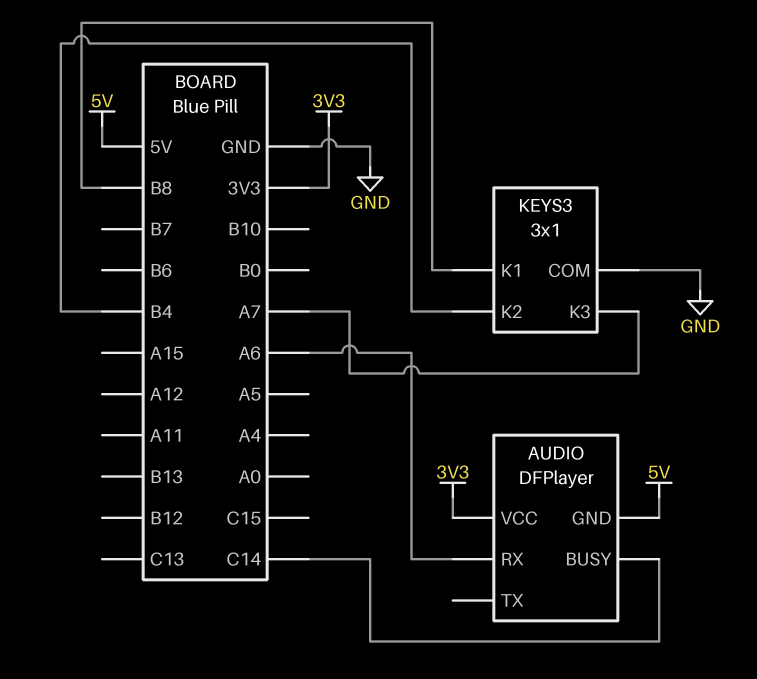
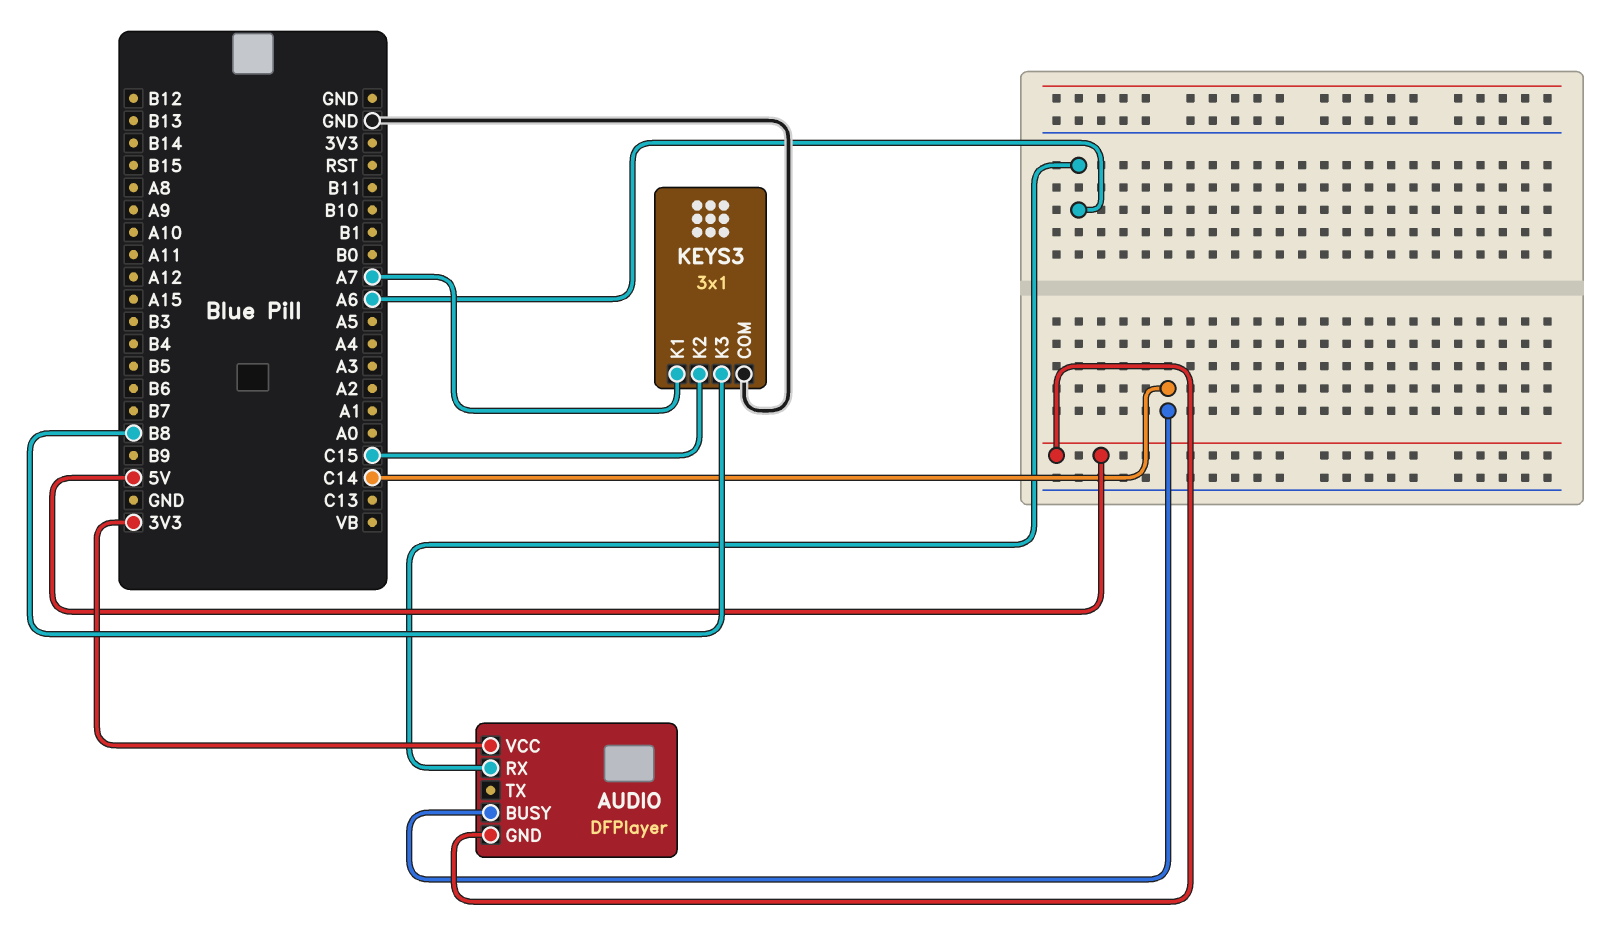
KEYS3 pin K1: B8 -> A7
KEYS3 pin K2: B4 -> C15
KEYS3 pin K3: A7 -> B8

